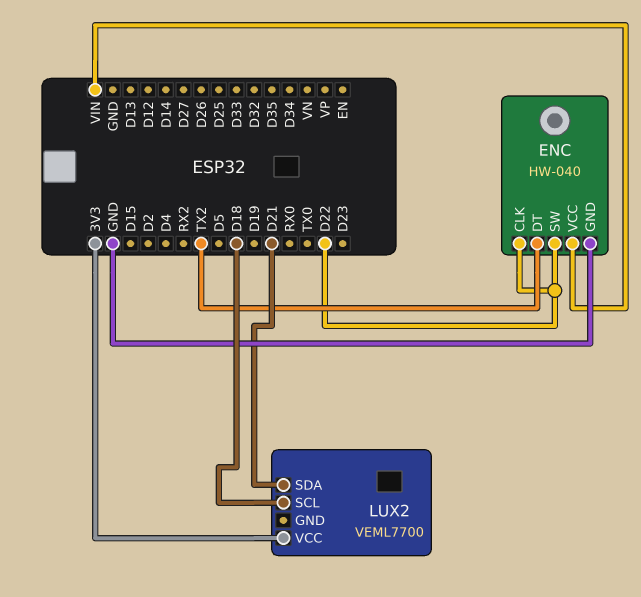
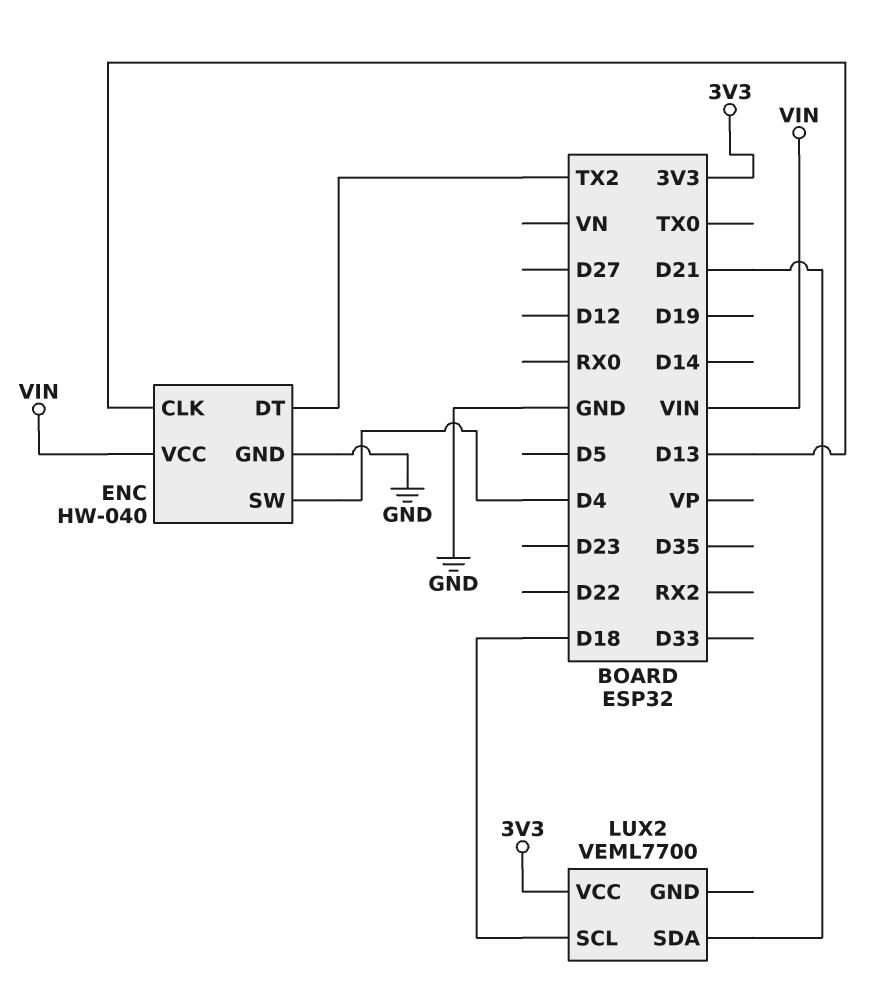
ENC pin CLK: D22 -> D13
ENC pin SW: D22 -> D4

